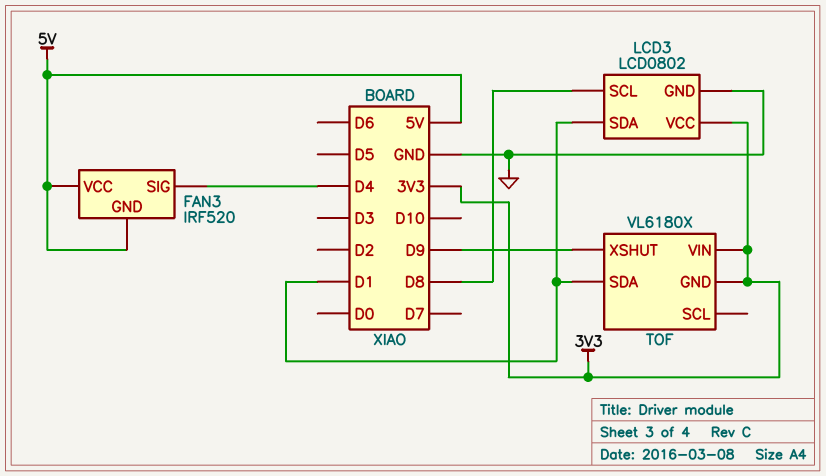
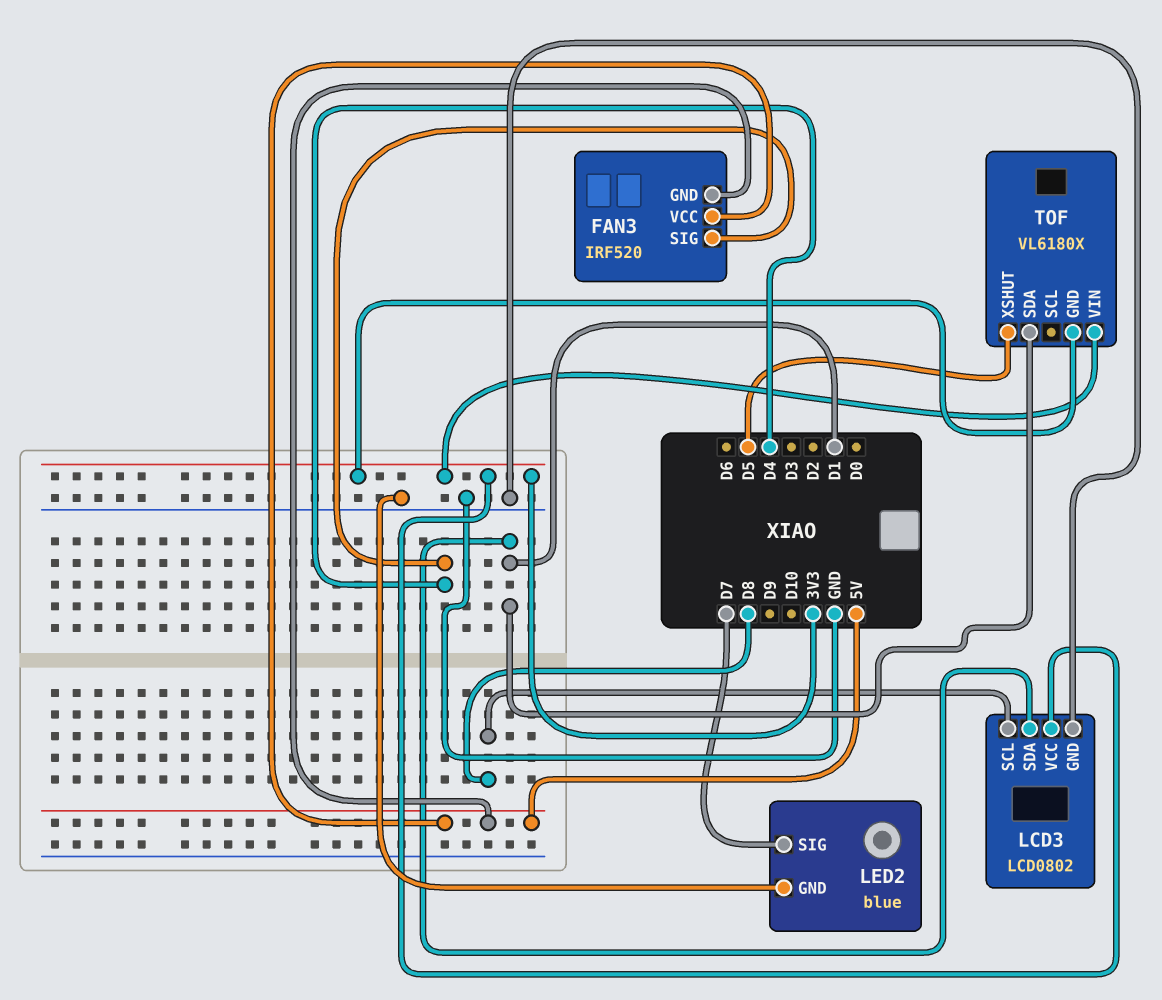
LED2: none -> blue
LED2 pin GND: none -> GND
LED2 pin SIG: none -> D7
TOF pin XSHUT: D9 -> D5

